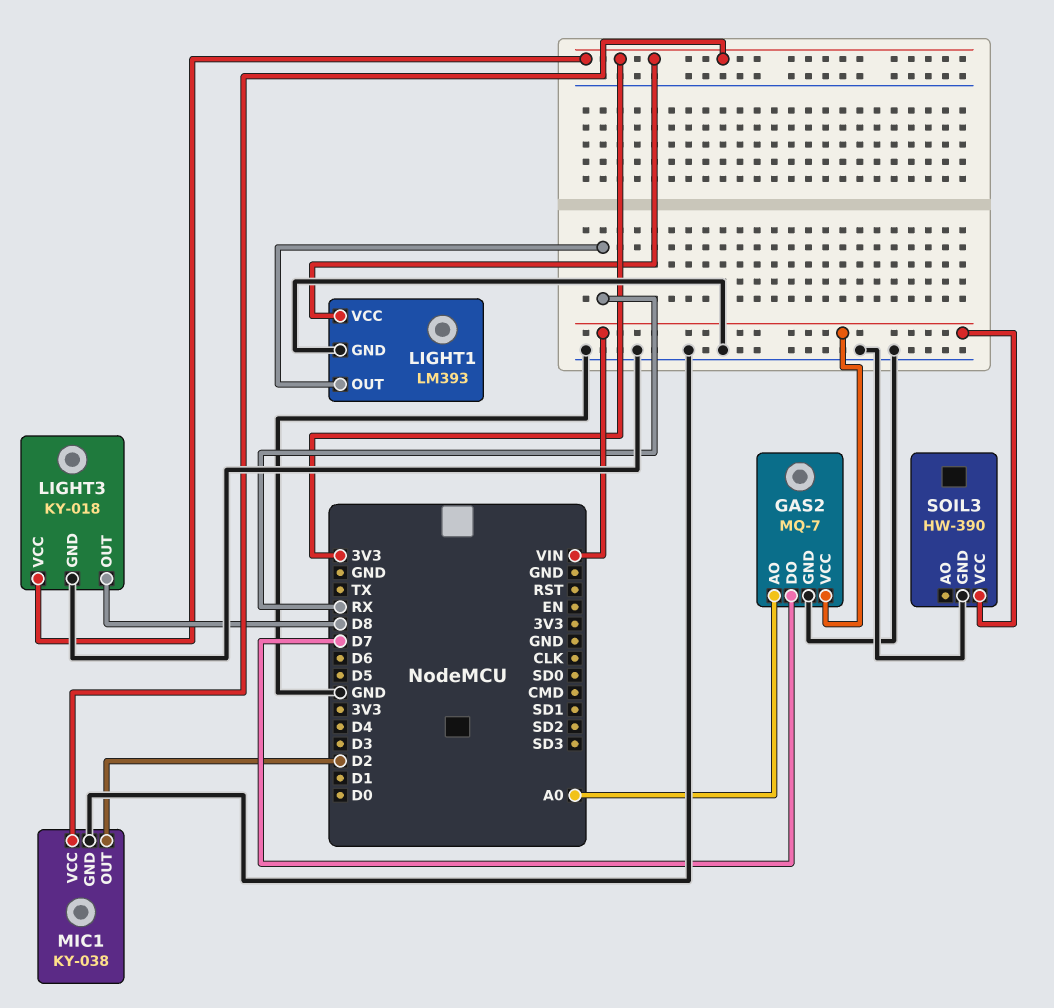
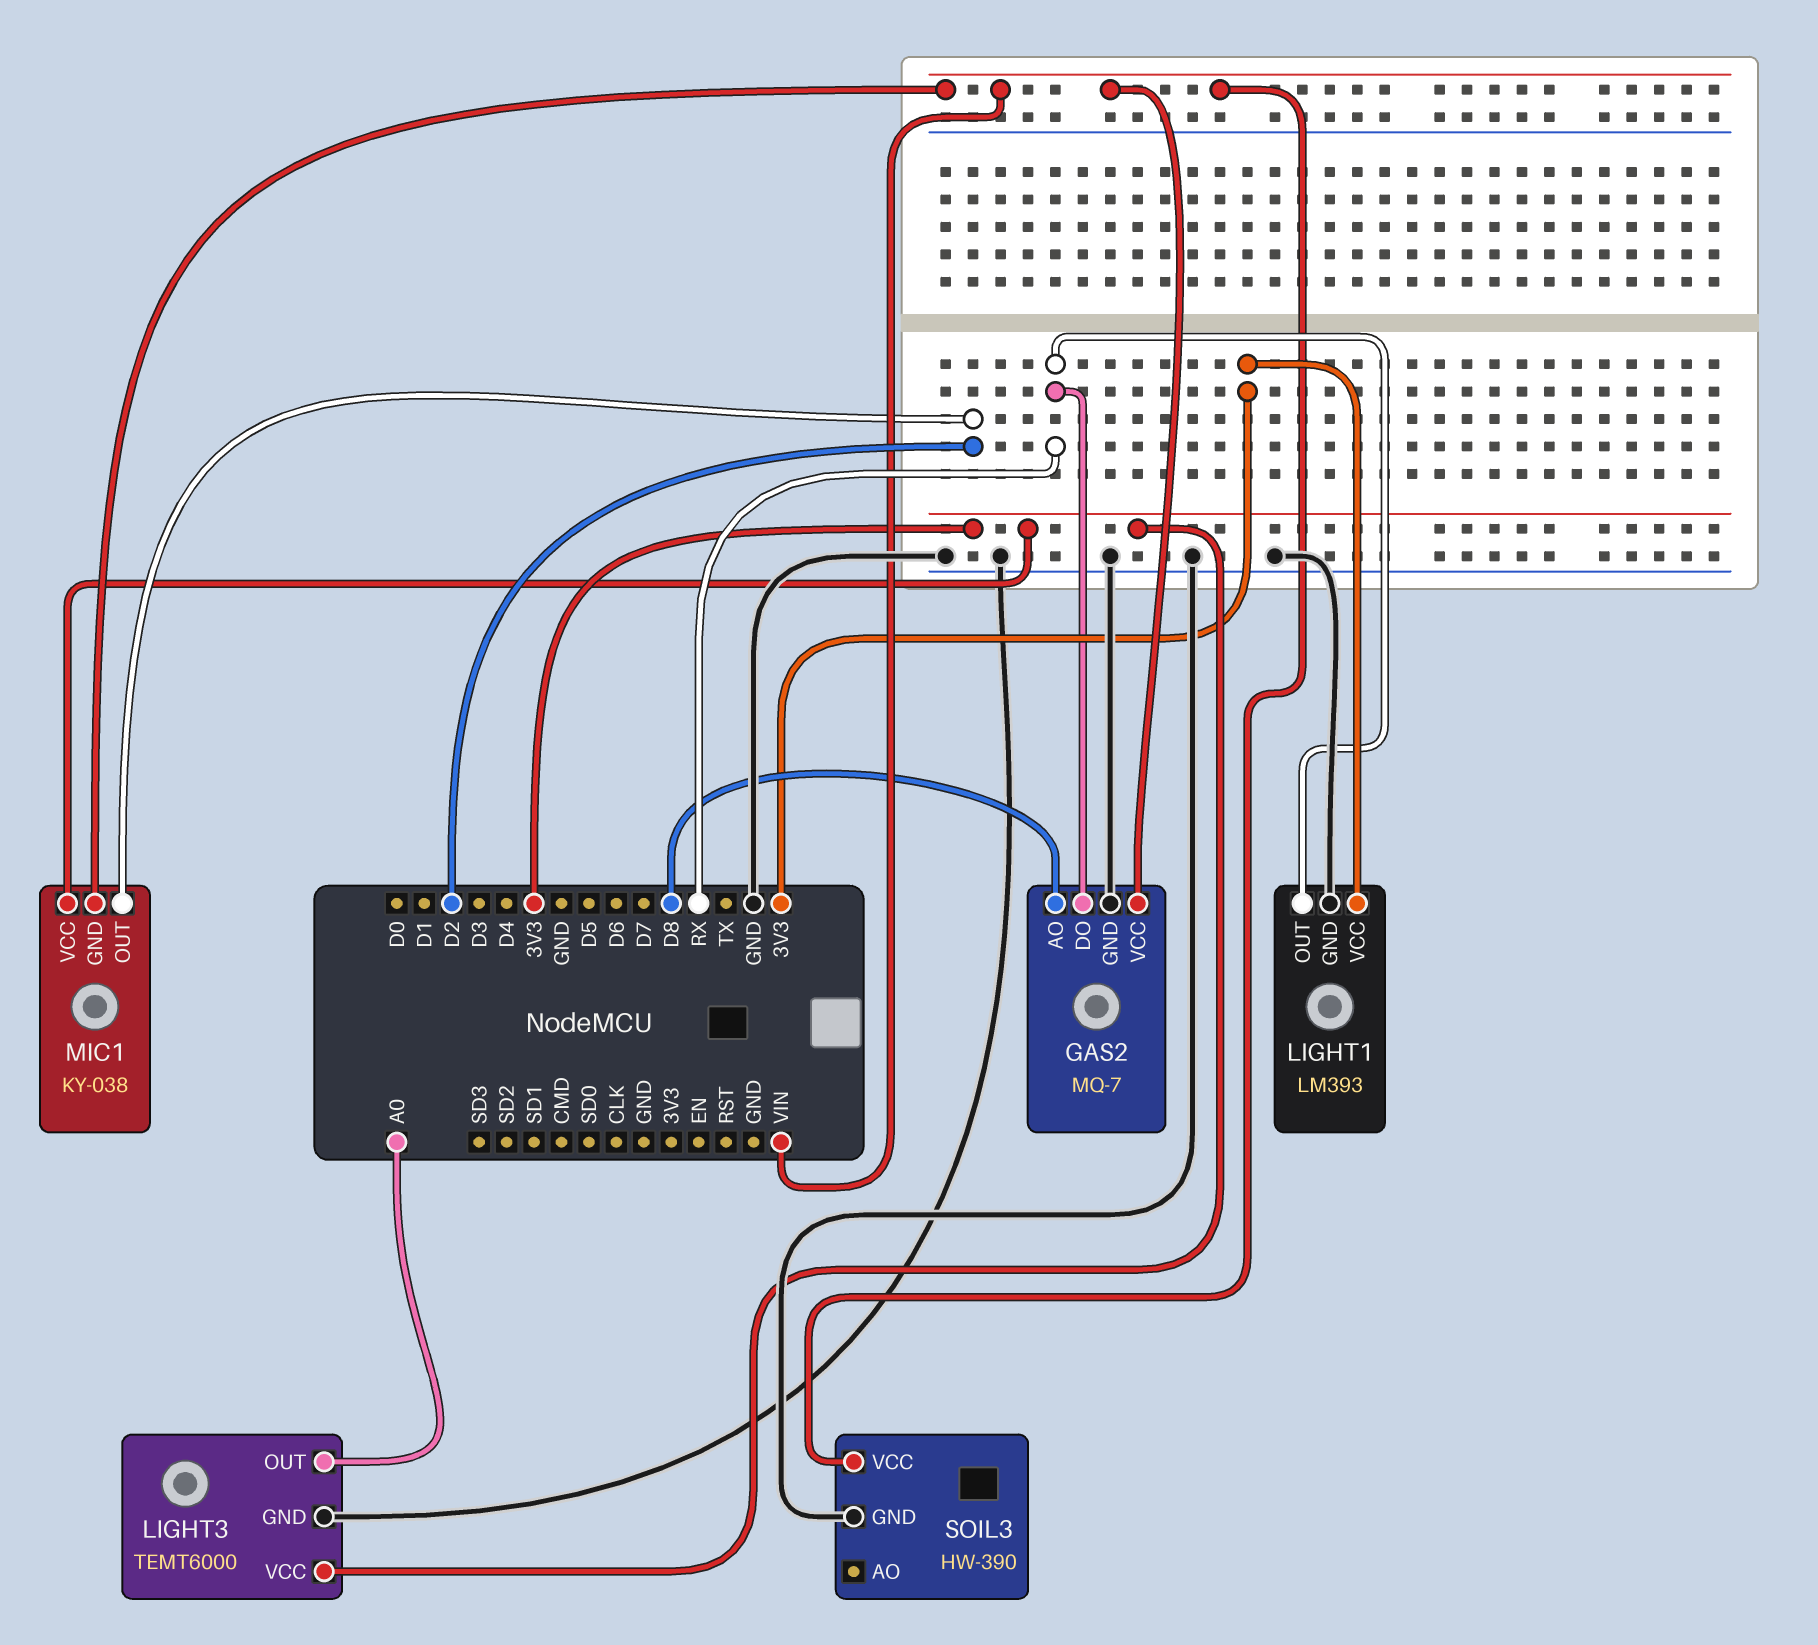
GAS2 pin AO: A0 -> D8
GAS2 pin DO: D7 -> RX
LIGHT3: KY-018 -> TEMT6000
LIGHT3 pin OUT: D8 -> A0
MIC1 pin GND: GND -> VIN

